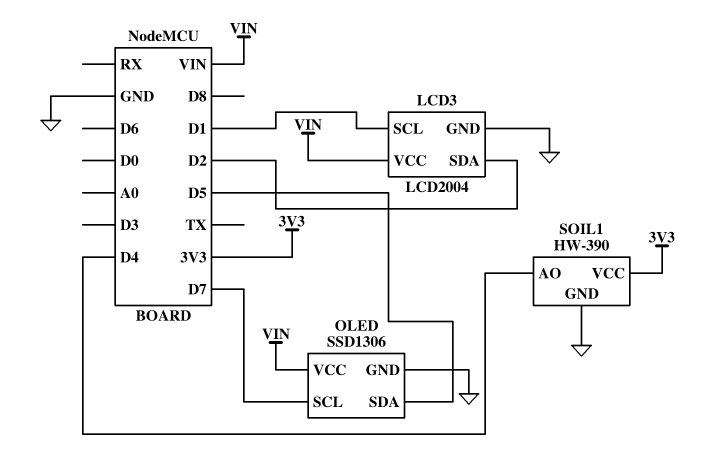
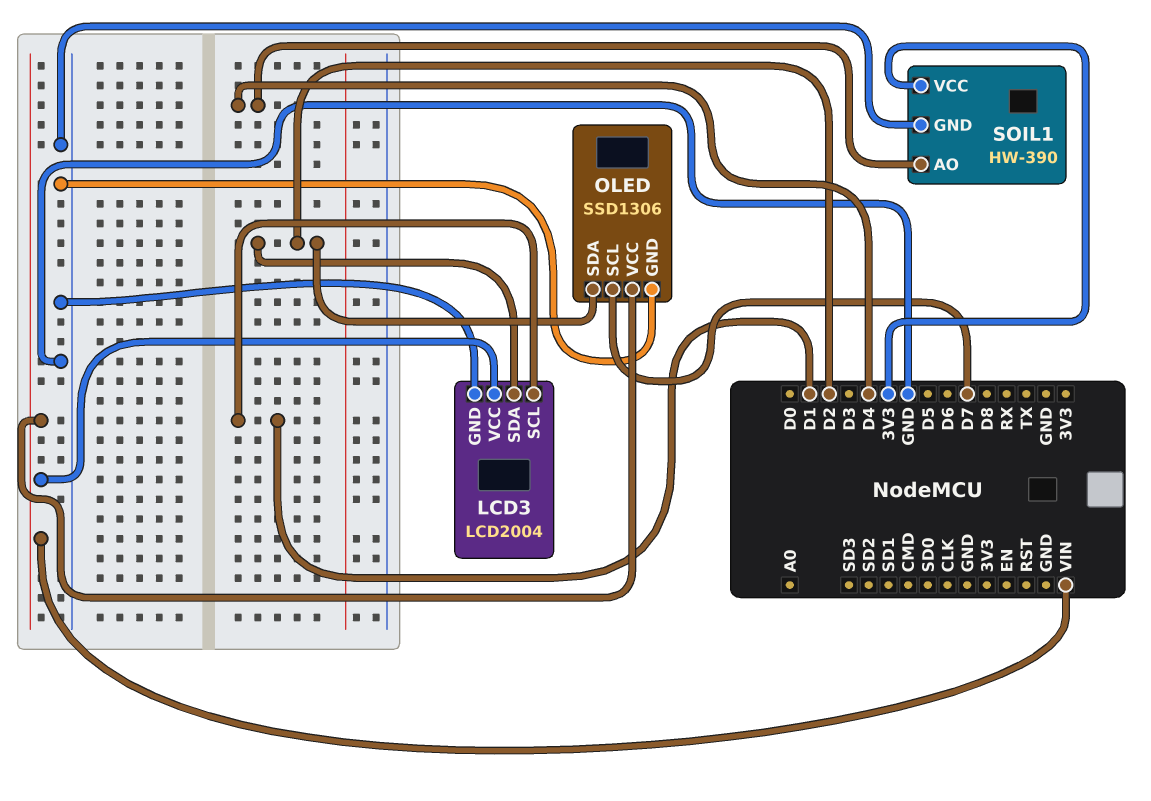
OLED pin SDA: D5 -> D2

